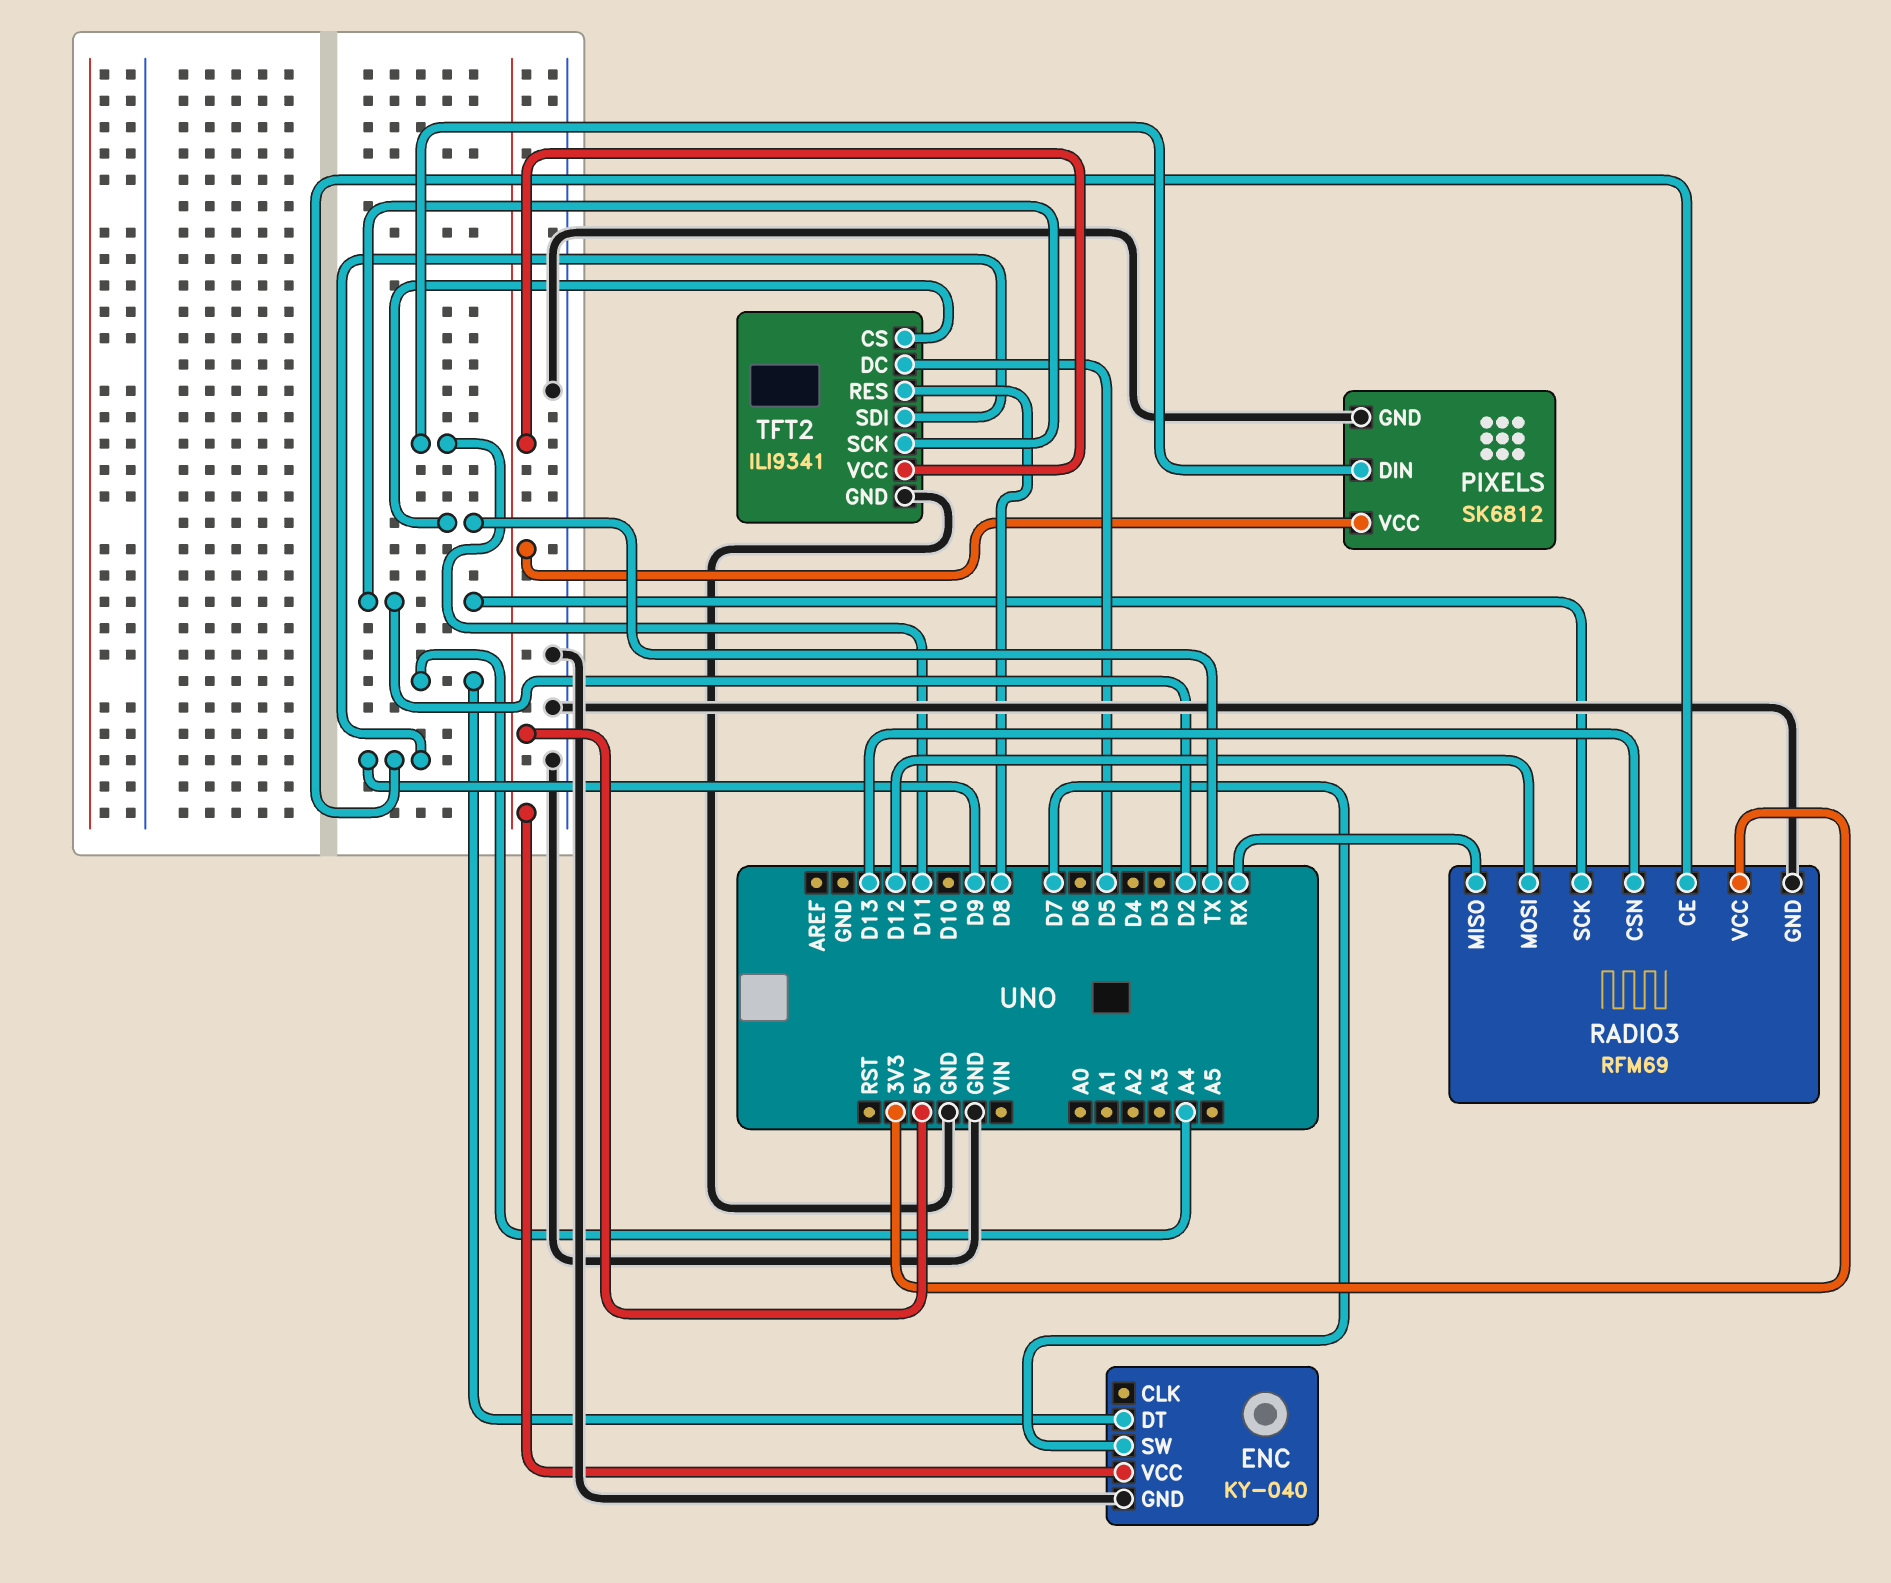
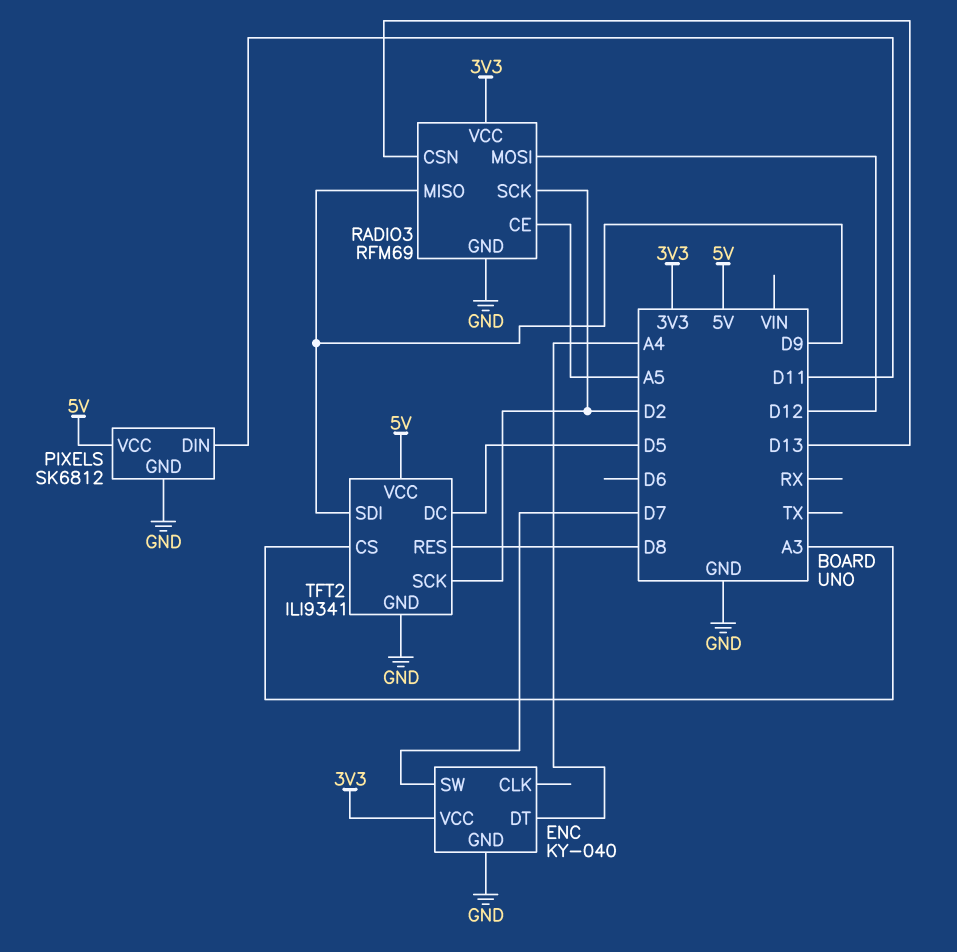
ENC pin VCC: 5V -> 3V3
RADIO3 pin CE: D9 -> A5
RADIO3 pin MISO: RX -> D9
TFT2 pin CS: TX -> A3

